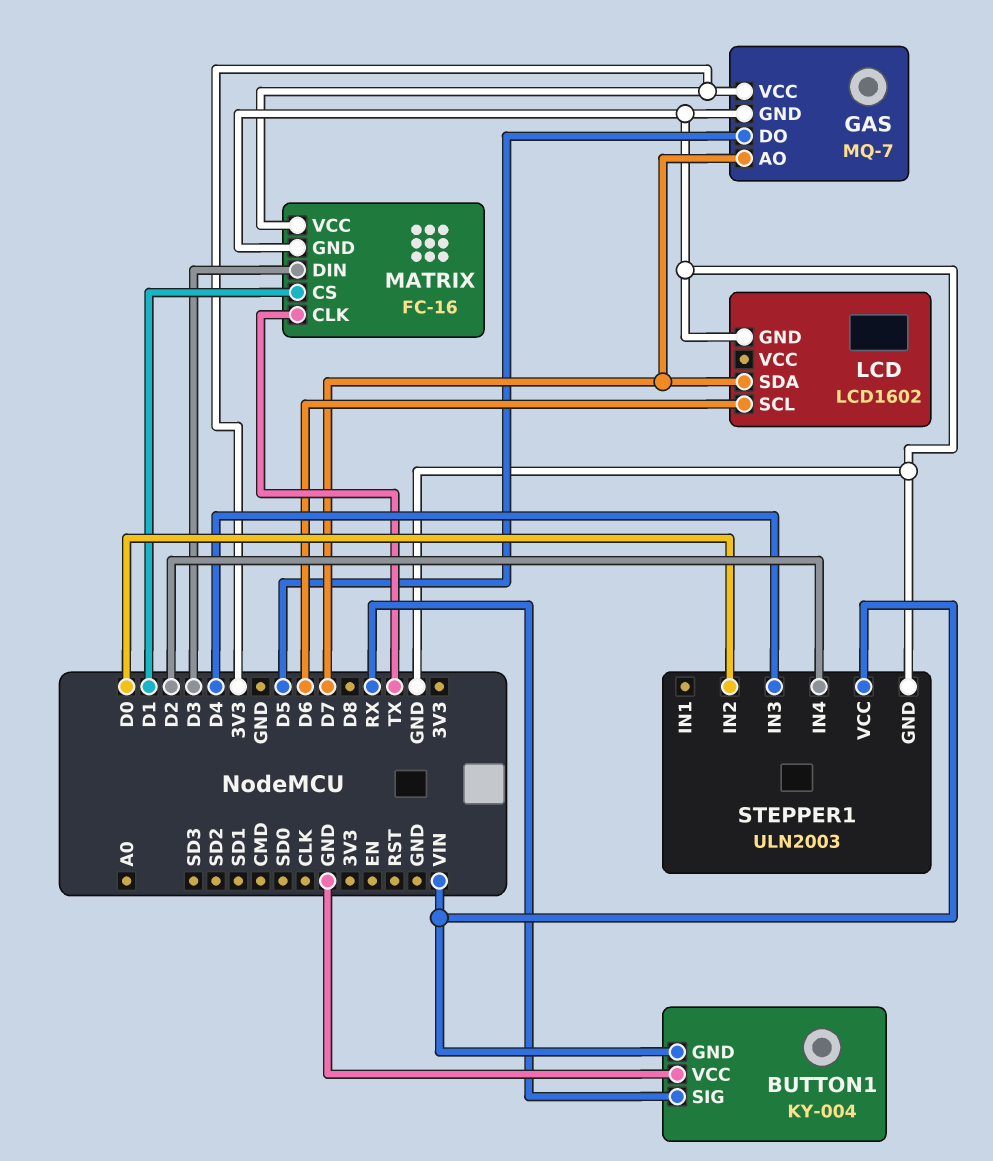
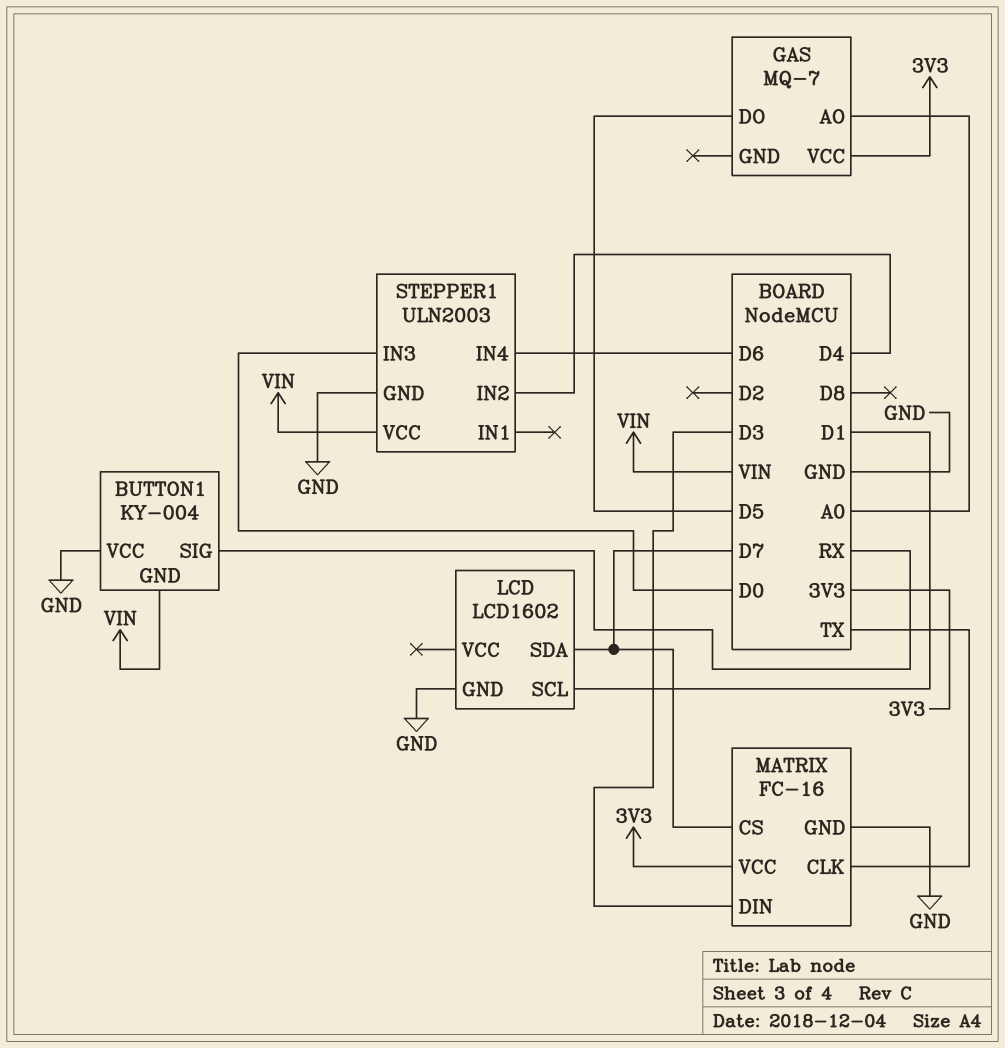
GAS pin AO: D7 -> A0
GAS pin GND: GND -> none
LCD pin SCL: D6 -> D1
MATRIX pin CS: D1 -> D7
STEPPER1 pin IN2: D0 -> D4
STEPPER1 pin IN3: D4 -> D0
STEPPER1 pin IN4: D2 -> D6

